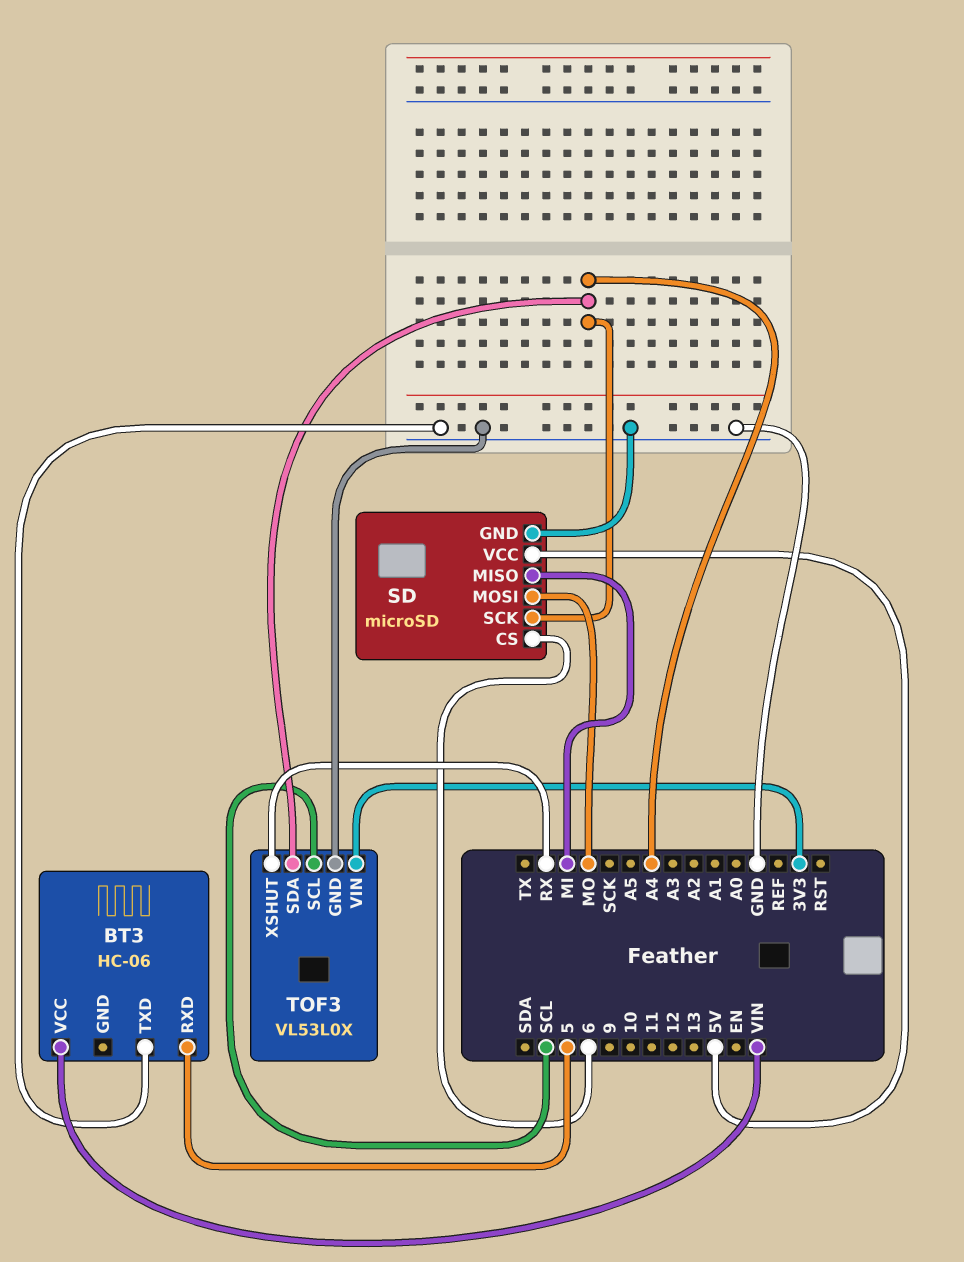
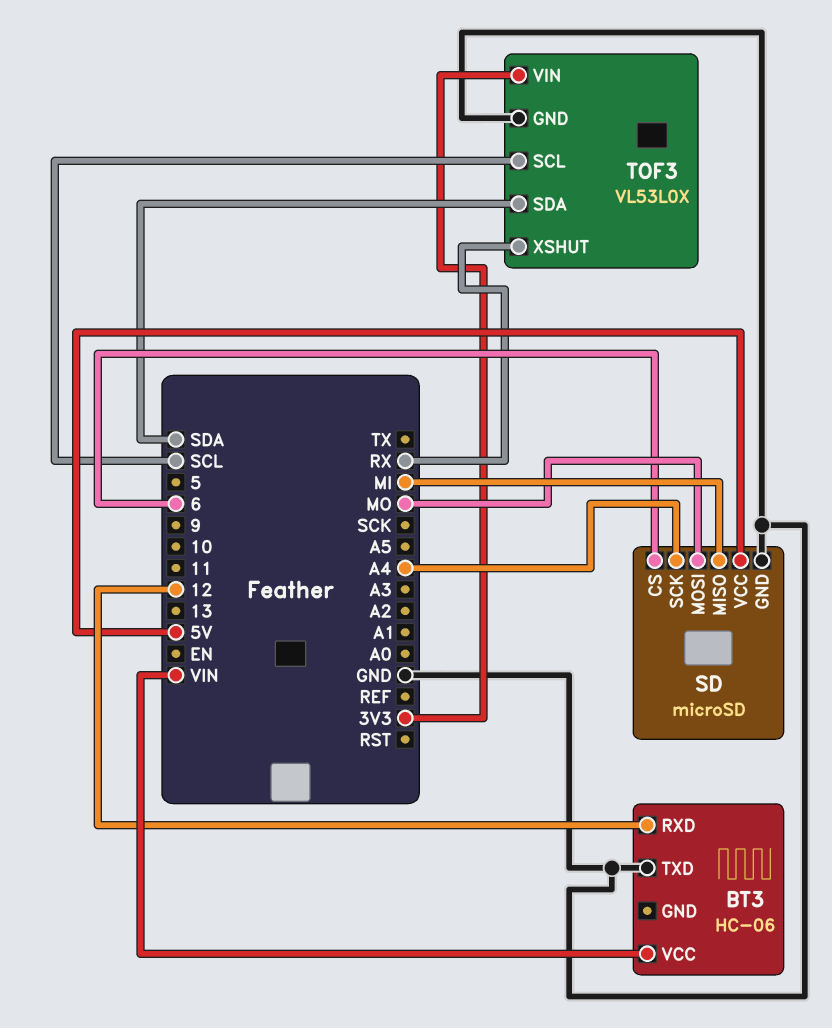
BT3 pin RXD: 5 -> 12
TOF3 pin SDA: A4 -> SDA

